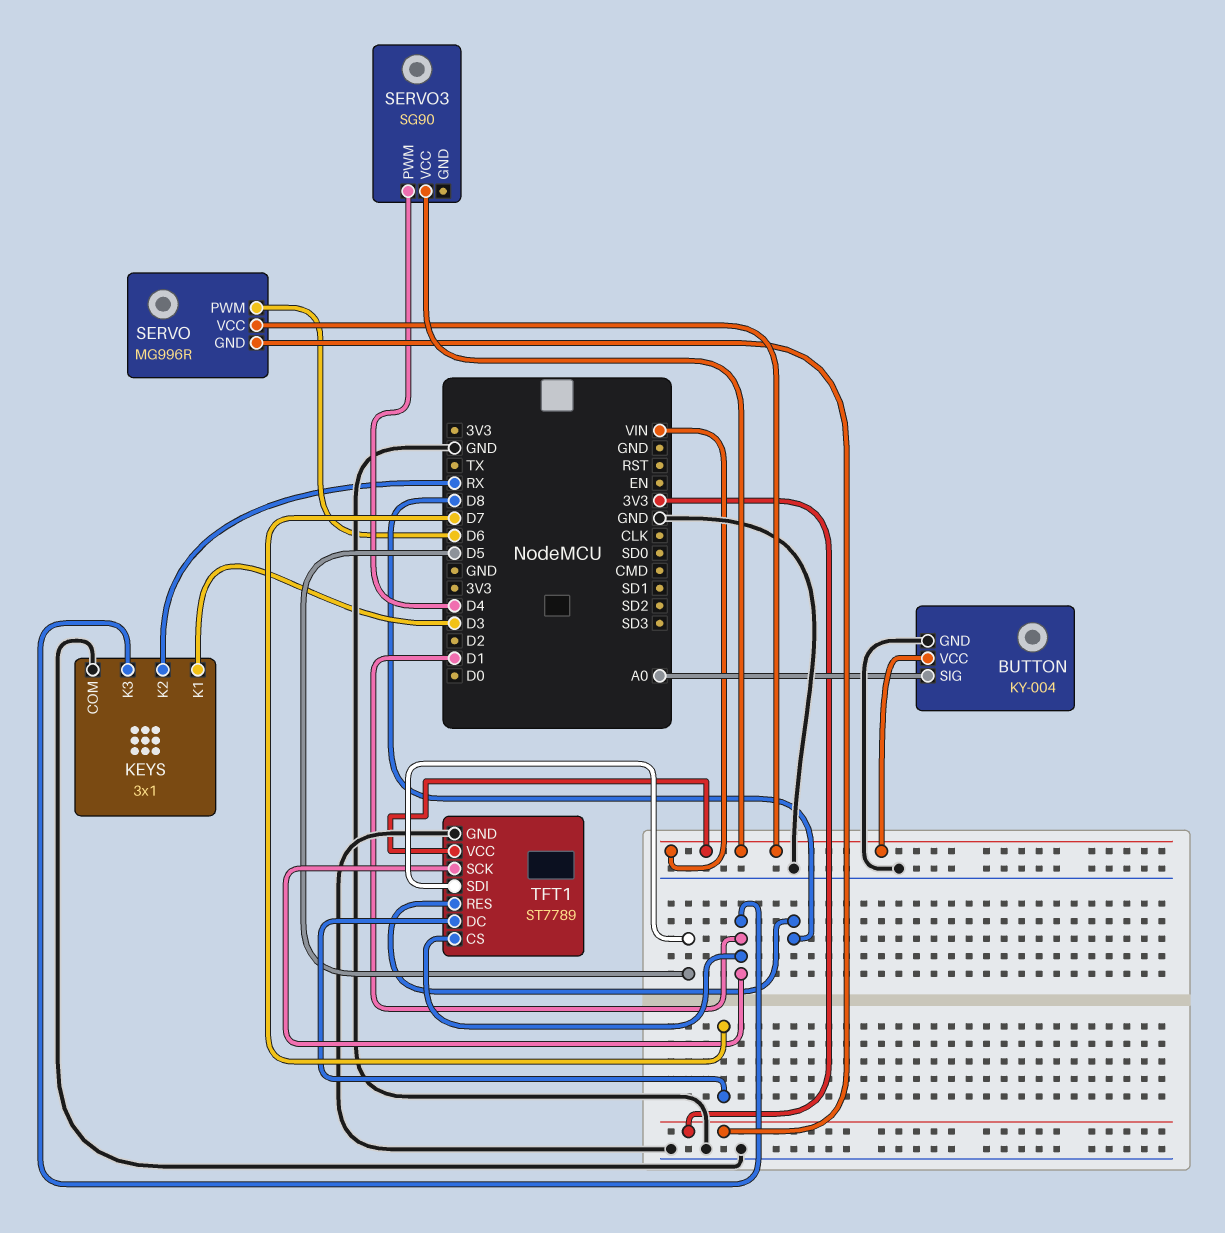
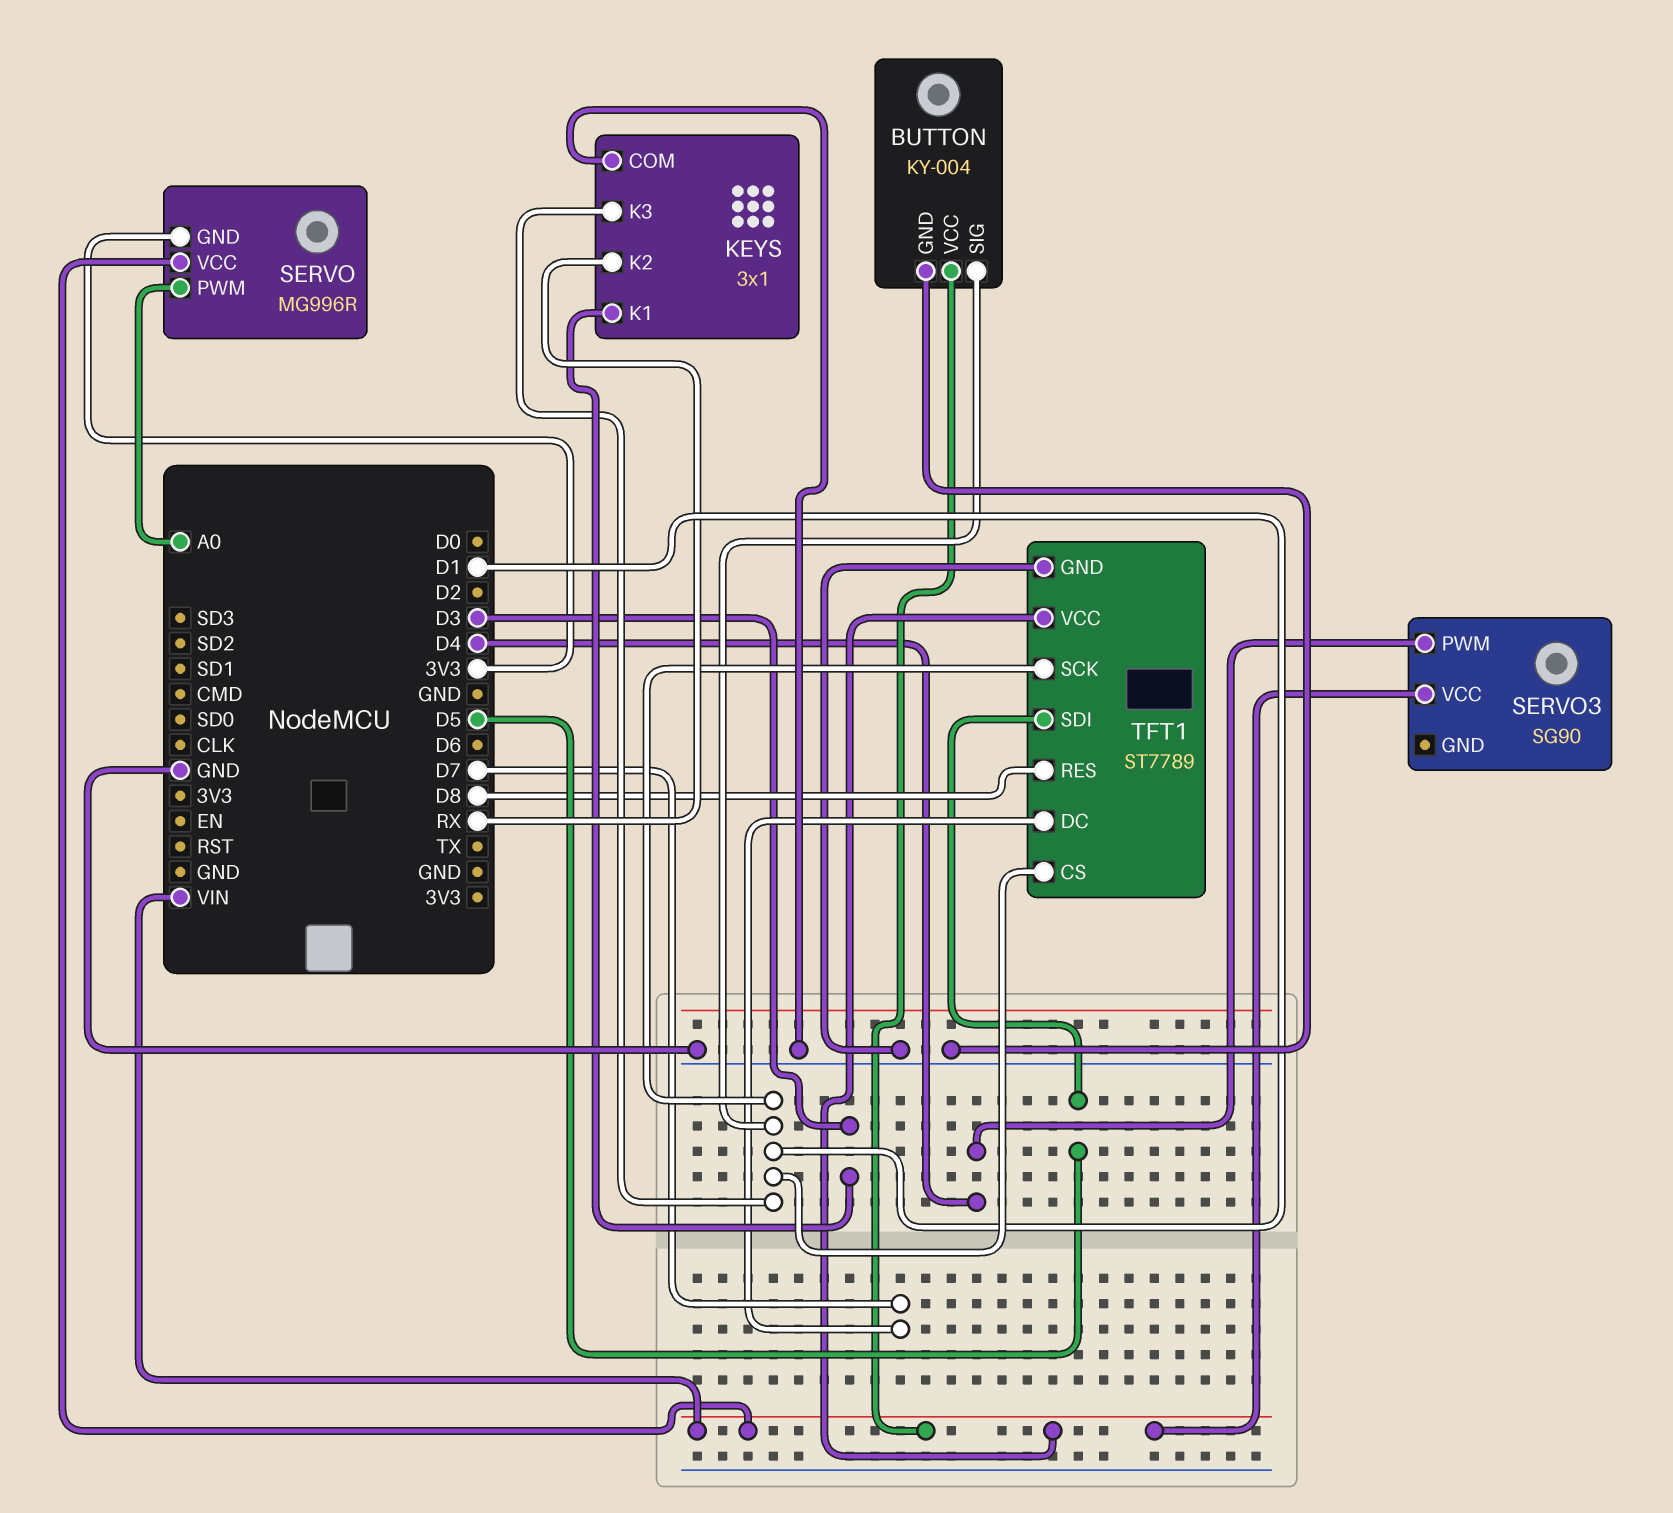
BUTTON pin SIG: A0 -> D1
SERVO pin PWM: D6 -> A0

